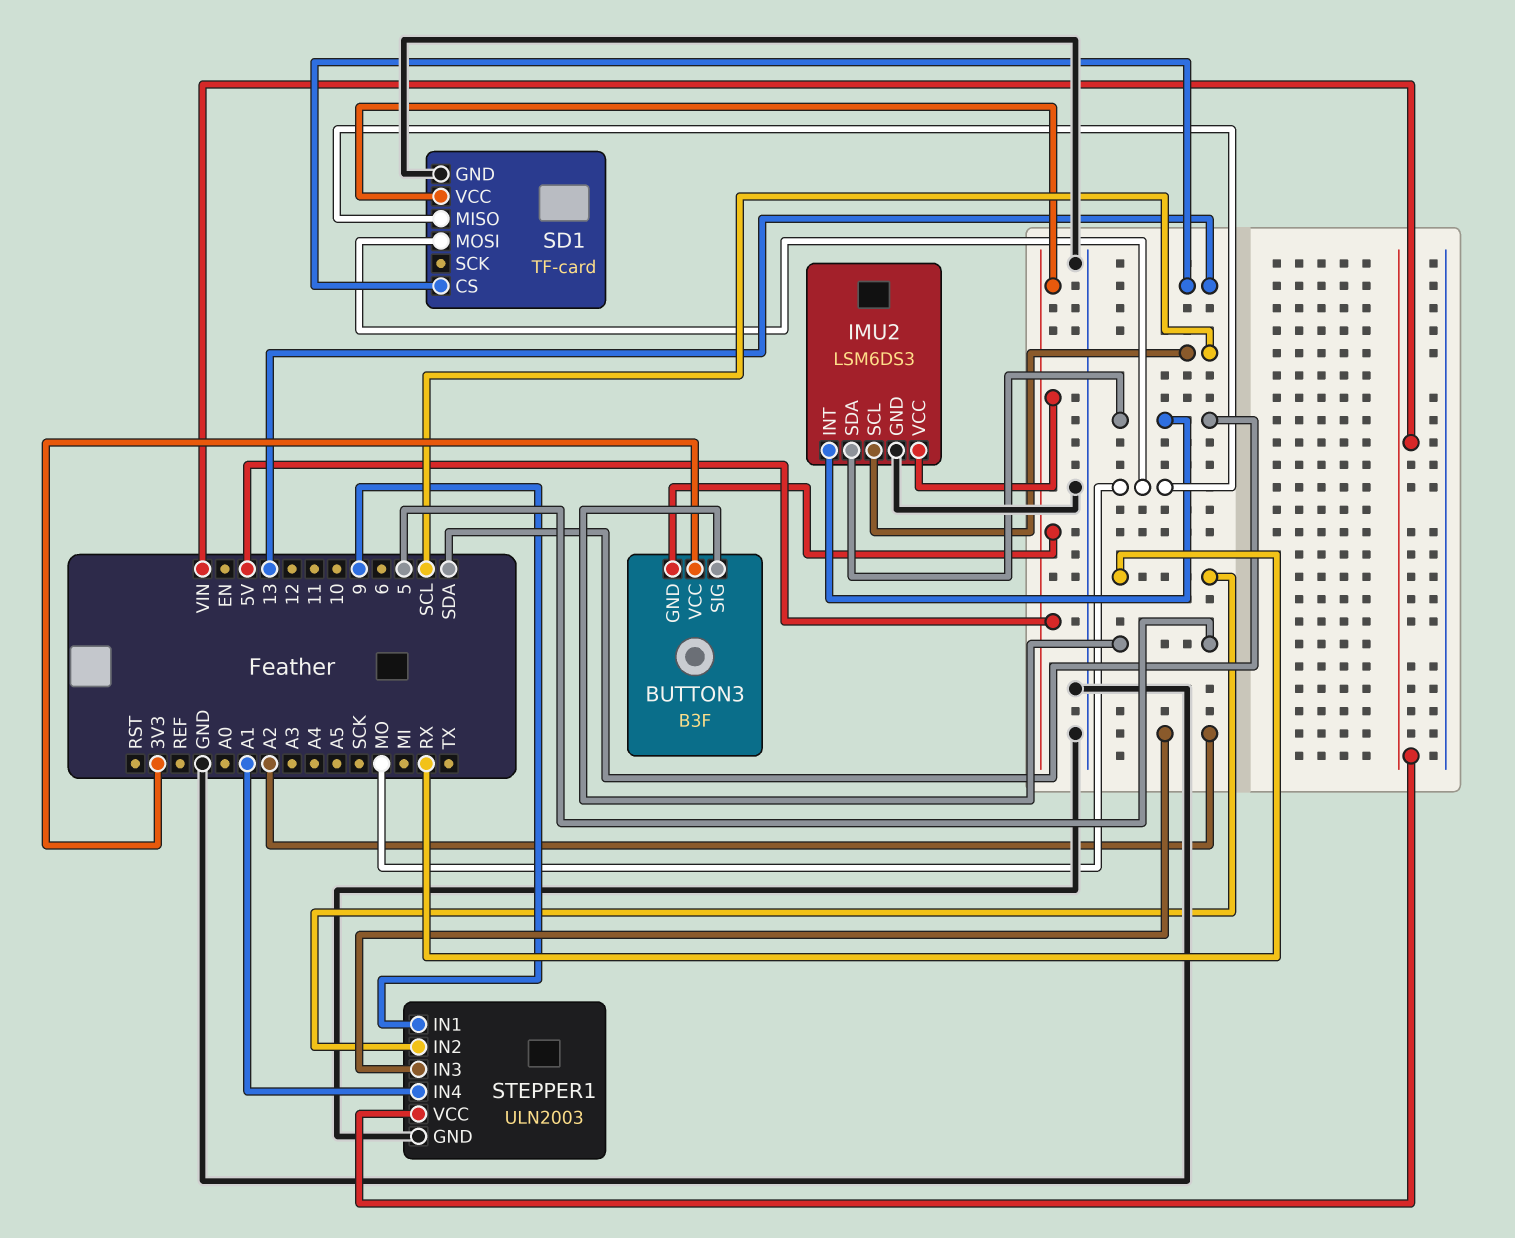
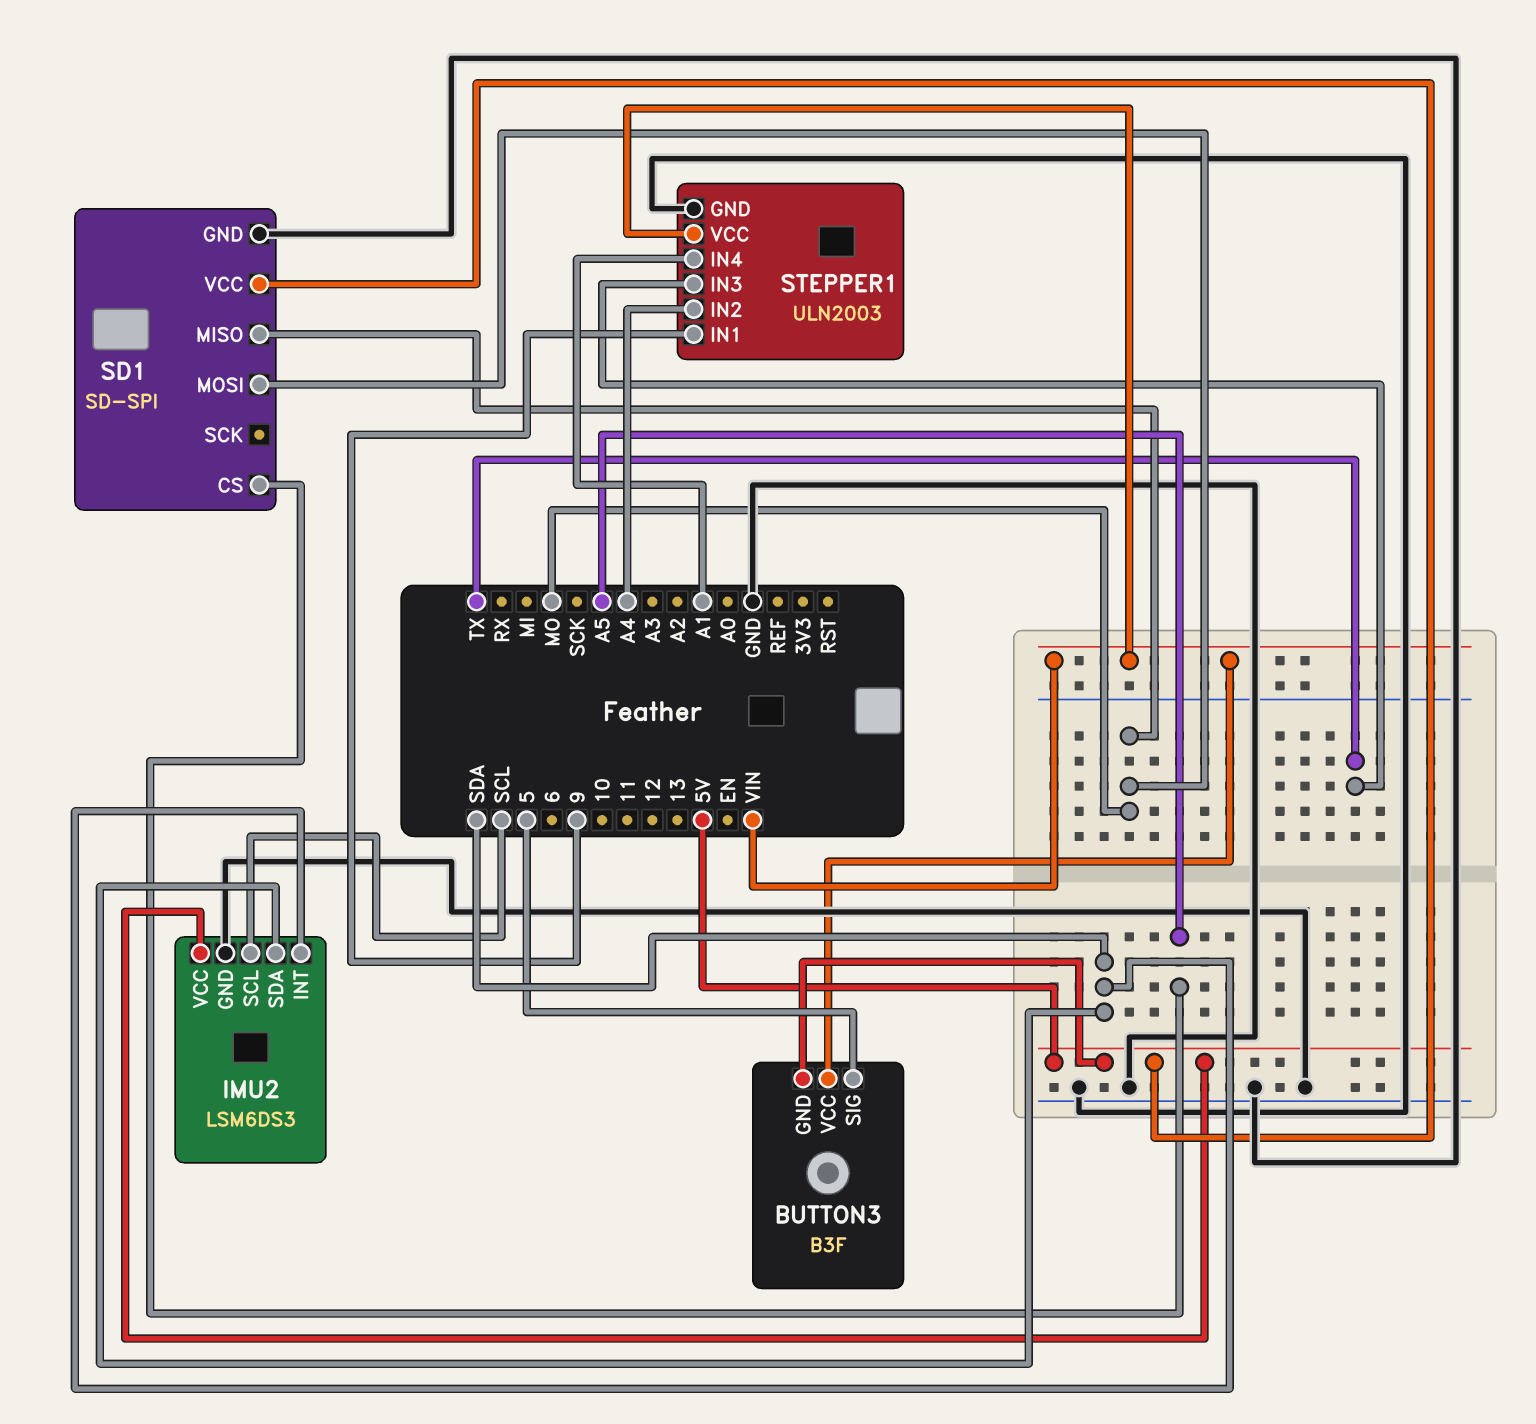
BUTTON3 pin VCC: 3V3 -> VIN
SD1: TF-card -> SD-SPI
SD1 pin CS: 13 -> A5
STEPPER1 pin IN2: RX -> A4
STEPPER1 pin IN3: A2 -> TX

